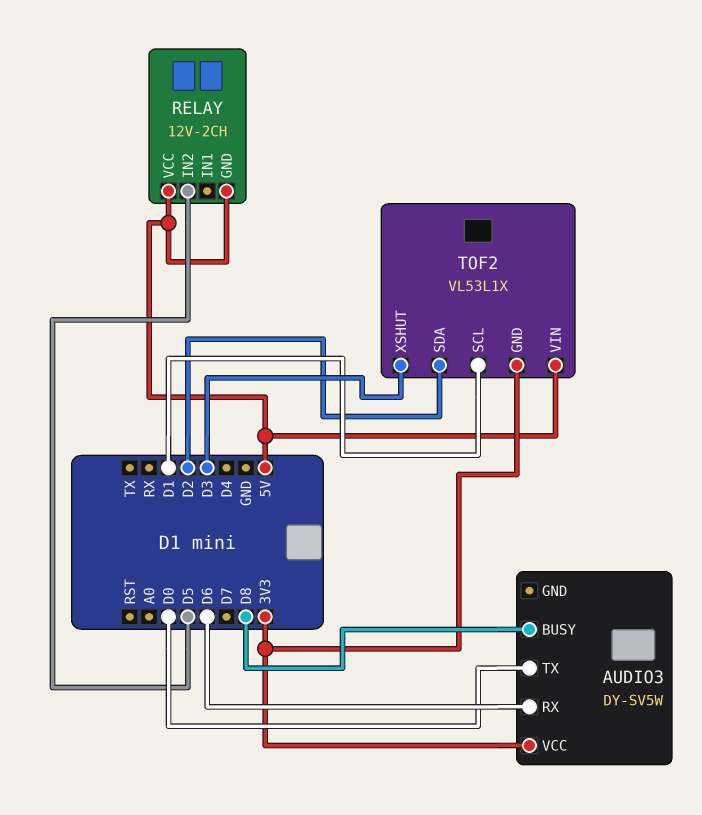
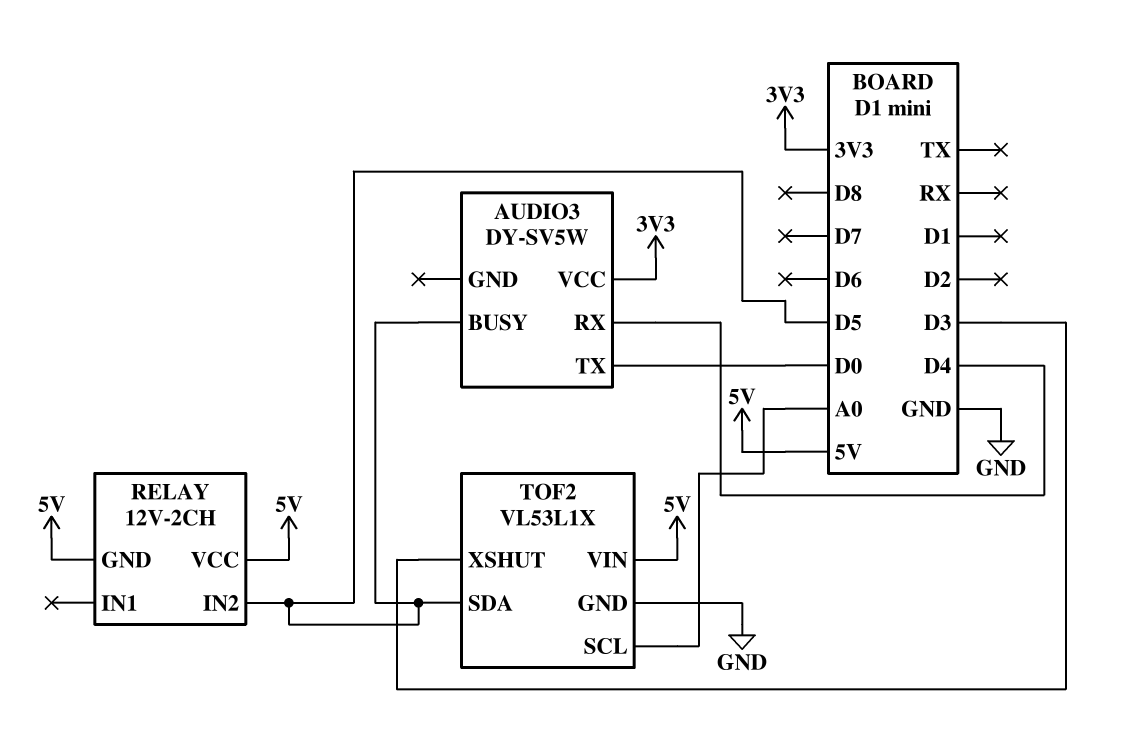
AUDIO3 pin BUSY: D8 -> D5
AUDIO3 pin RX: D6 -> D4
TOF2 pin GND: 3V3 -> GND
TOF2 pin SCL: D1 -> A0
TOF2 pin SDA: D2 -> D5

